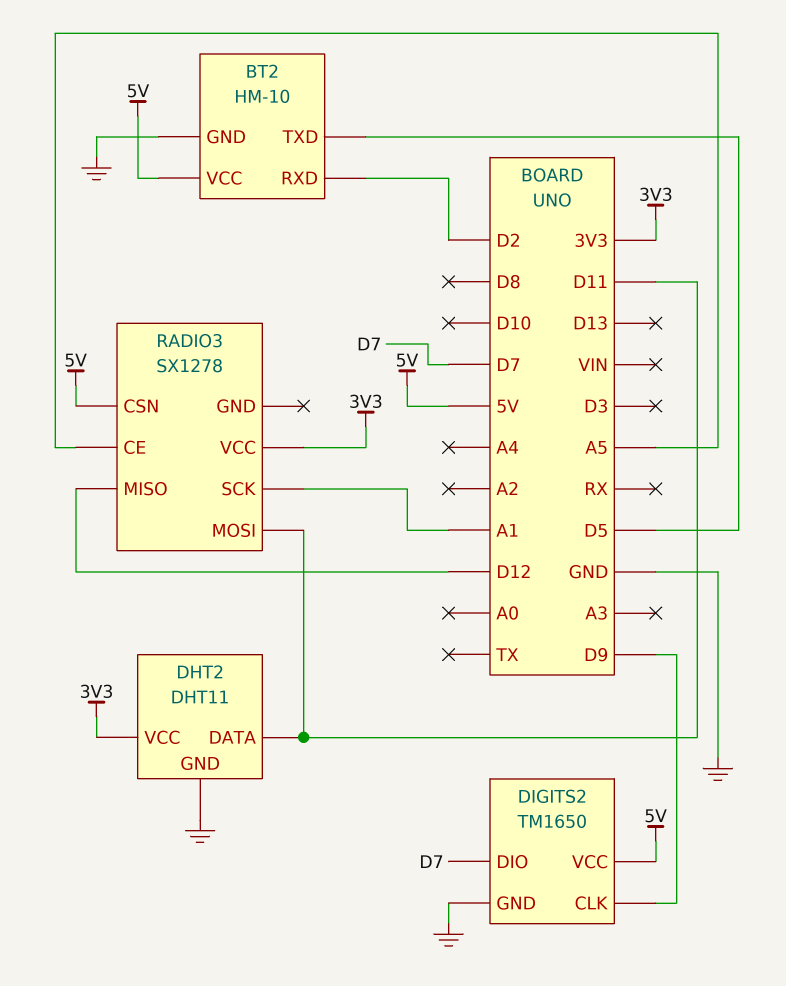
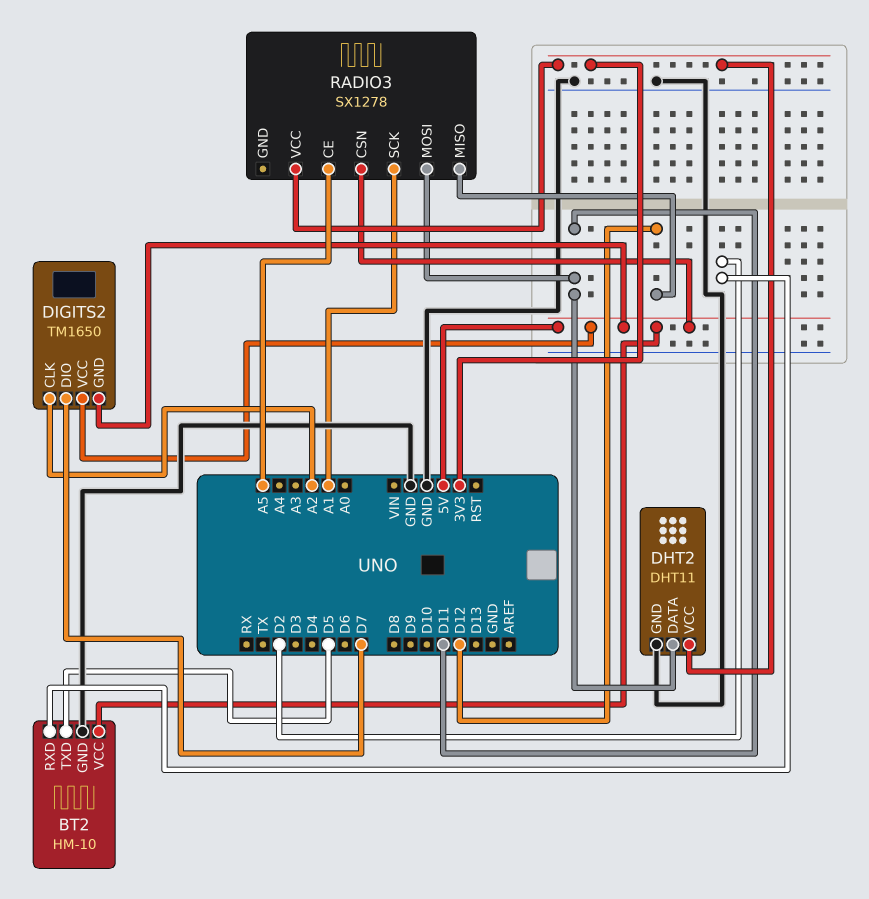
DIGITS2 pin CLK: D9 -> A2
DIGITS2 pin GND: GND -> 5V

